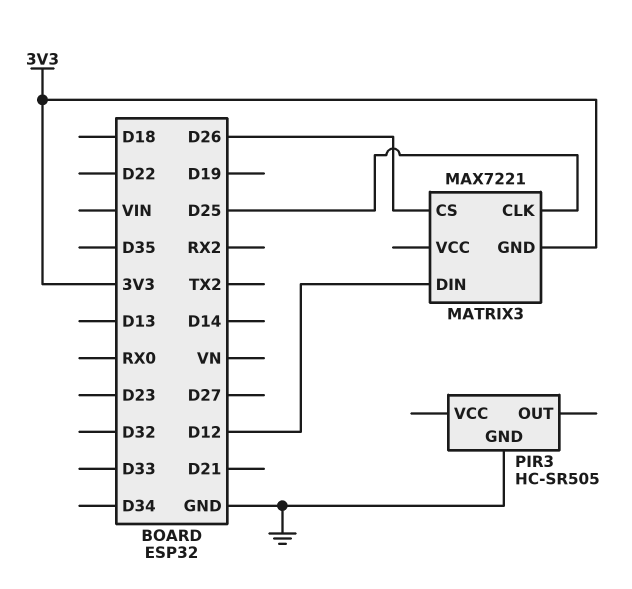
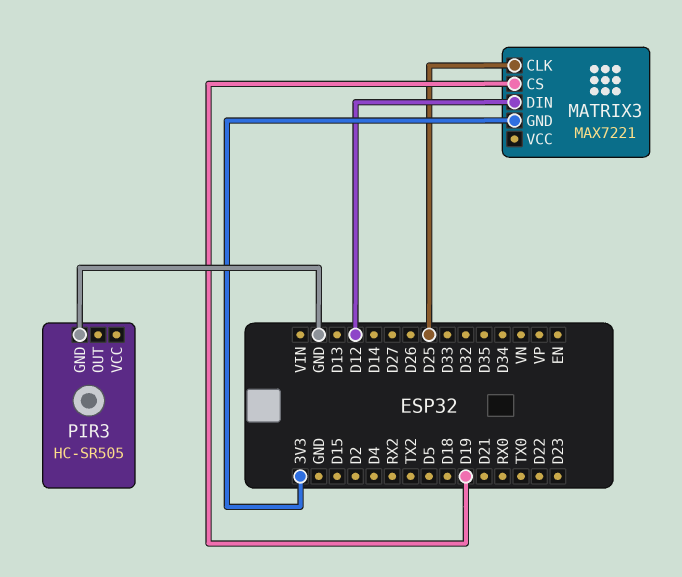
MATRIX3 pin CS: D26 -> D19

